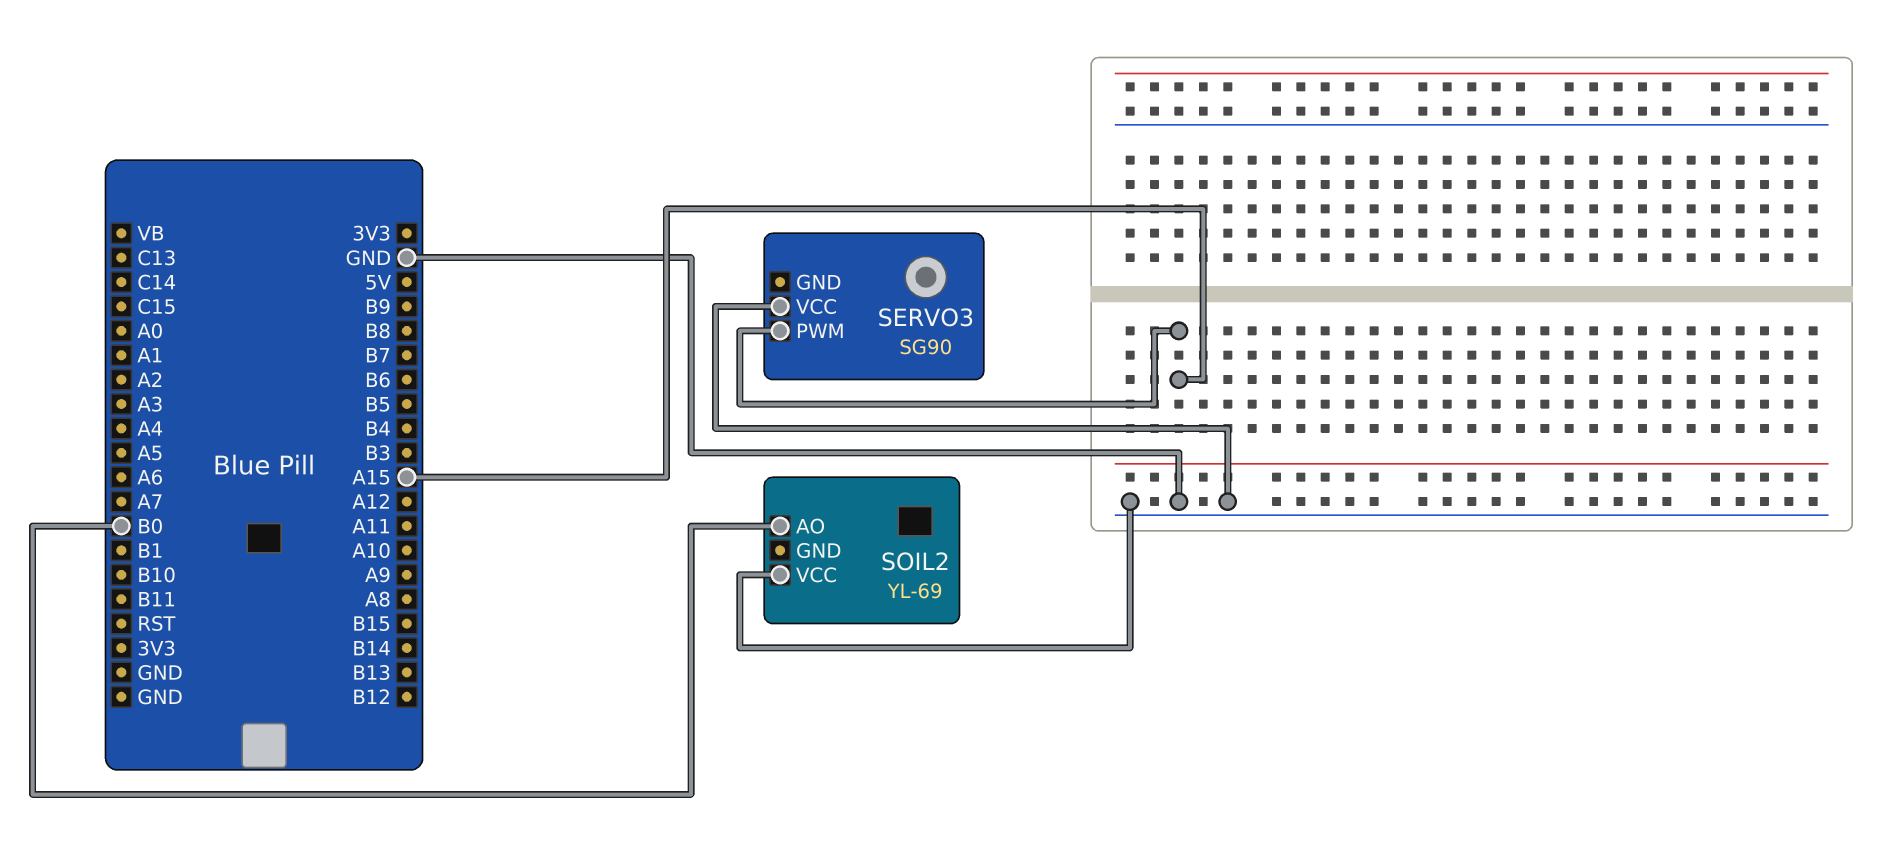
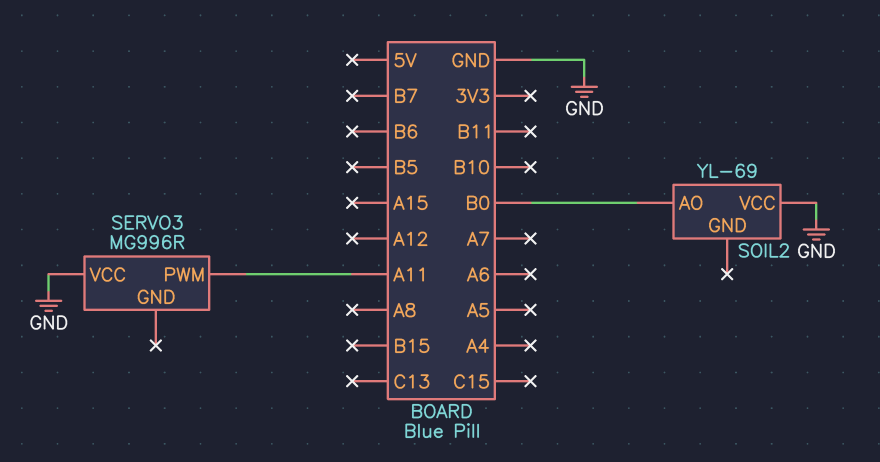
SERVO3: SG90 -> MG996R
SERVO3 pin PWM: A15 -> A11

